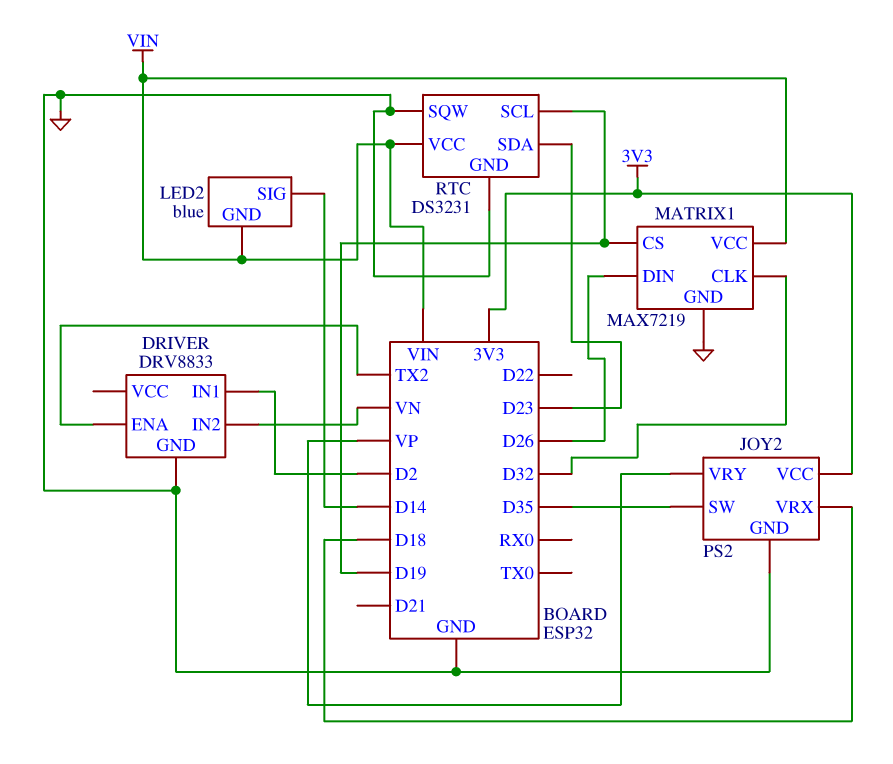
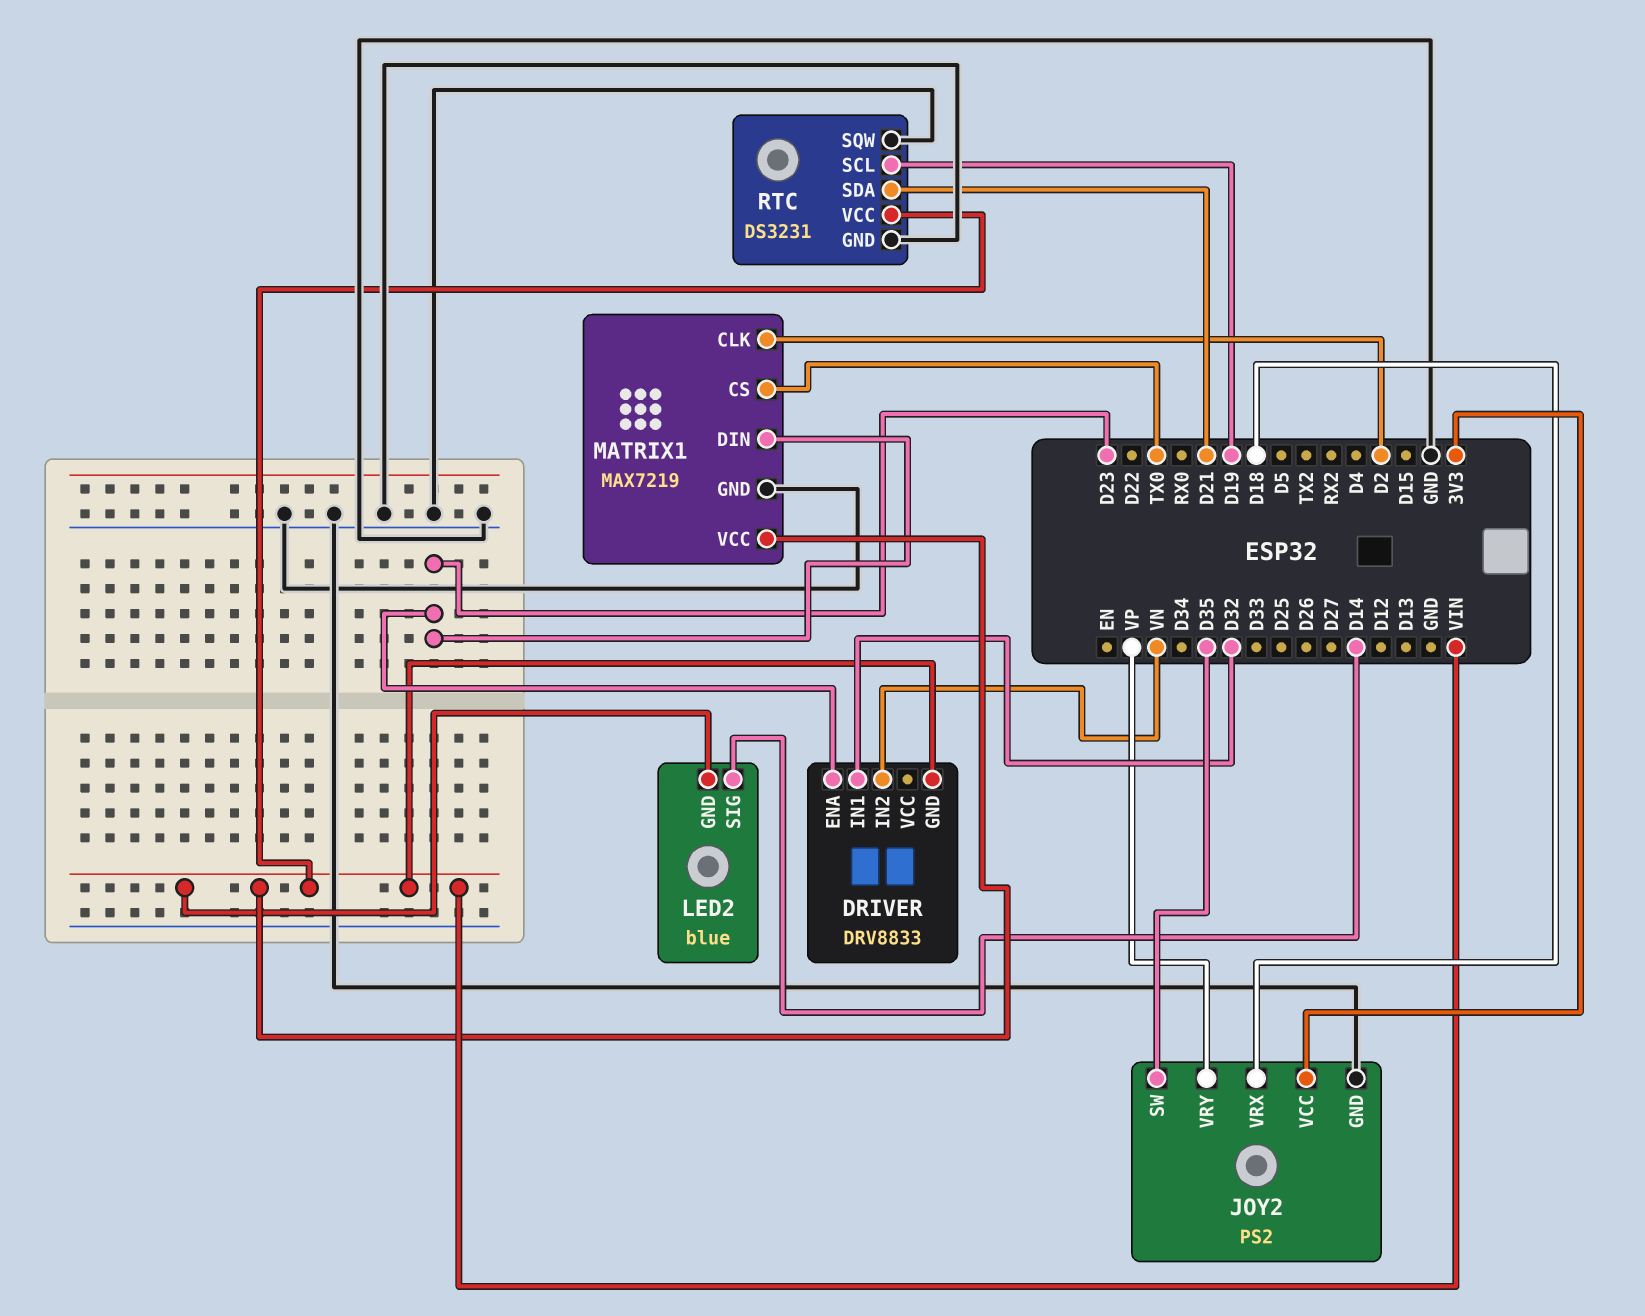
DRIVER pin ENA: TX2 -> D23
DRIVER pin GND: GND -> VIN
DRIVER pin IN1: D2 -> D32
MATRIX1 pin CLK: D32 -> D2
MATRIX1 pin CS: D19 -> TX0
MATRIX1 pin DIN: D26 -> D23
RTC pin SDA: D23 -> D21

